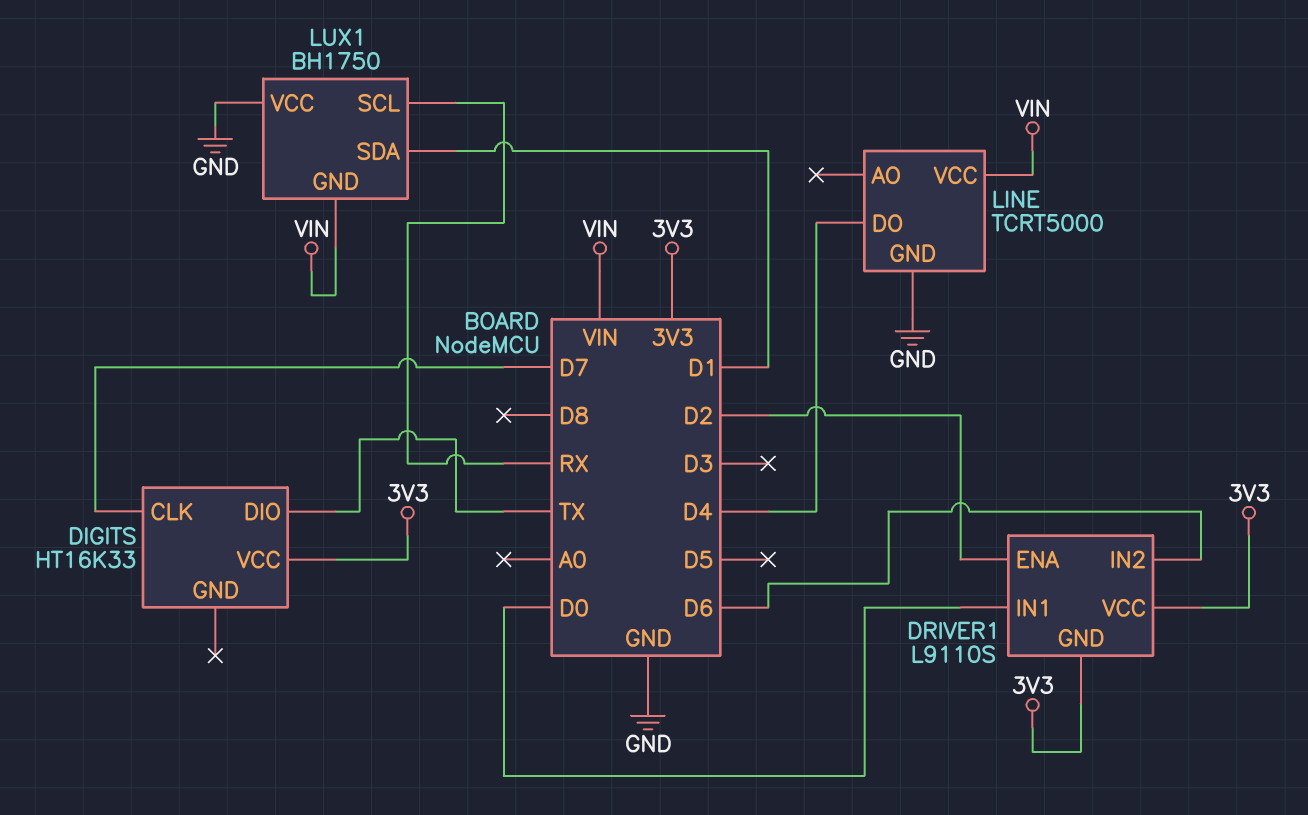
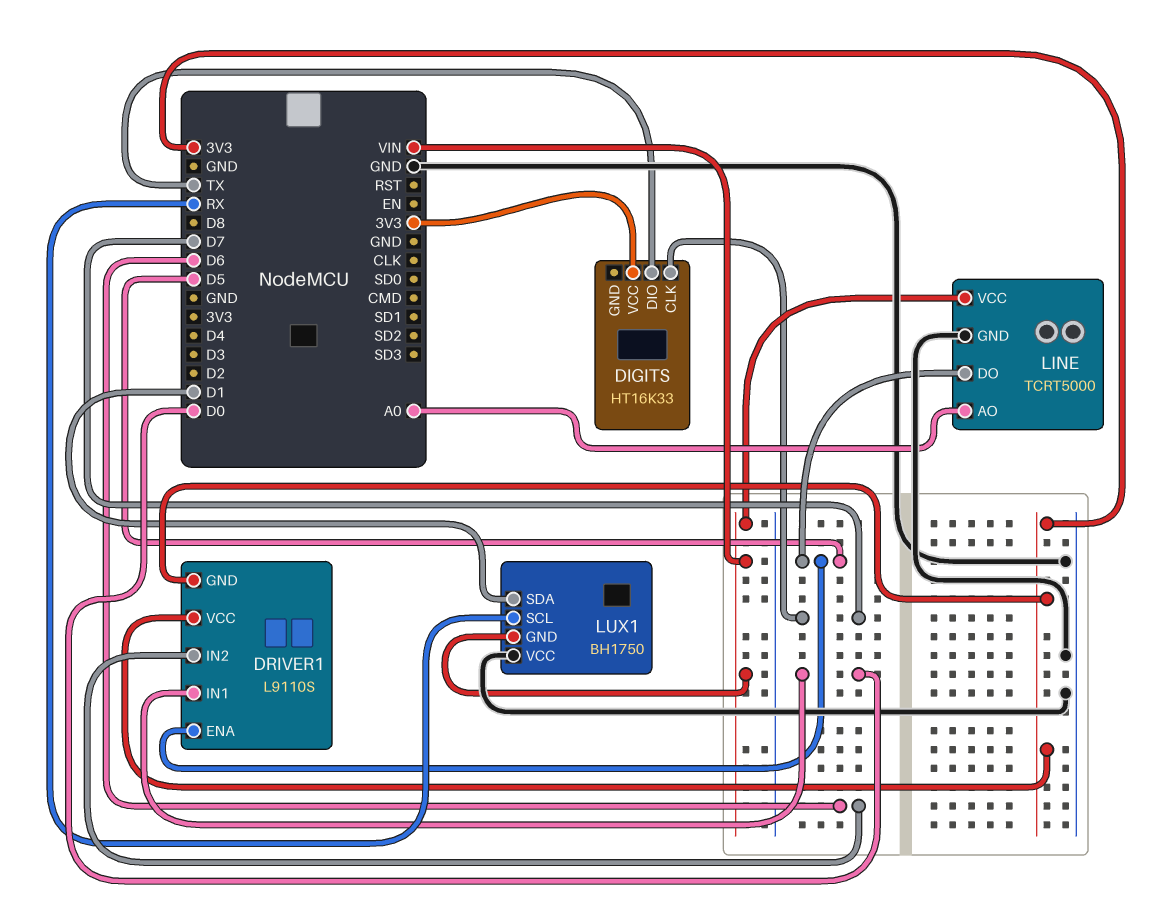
DRIVER1 pin ENA: D2 -> D5
LINE pin AO: none -> A0
LINE pin DO: D4 -> D5

